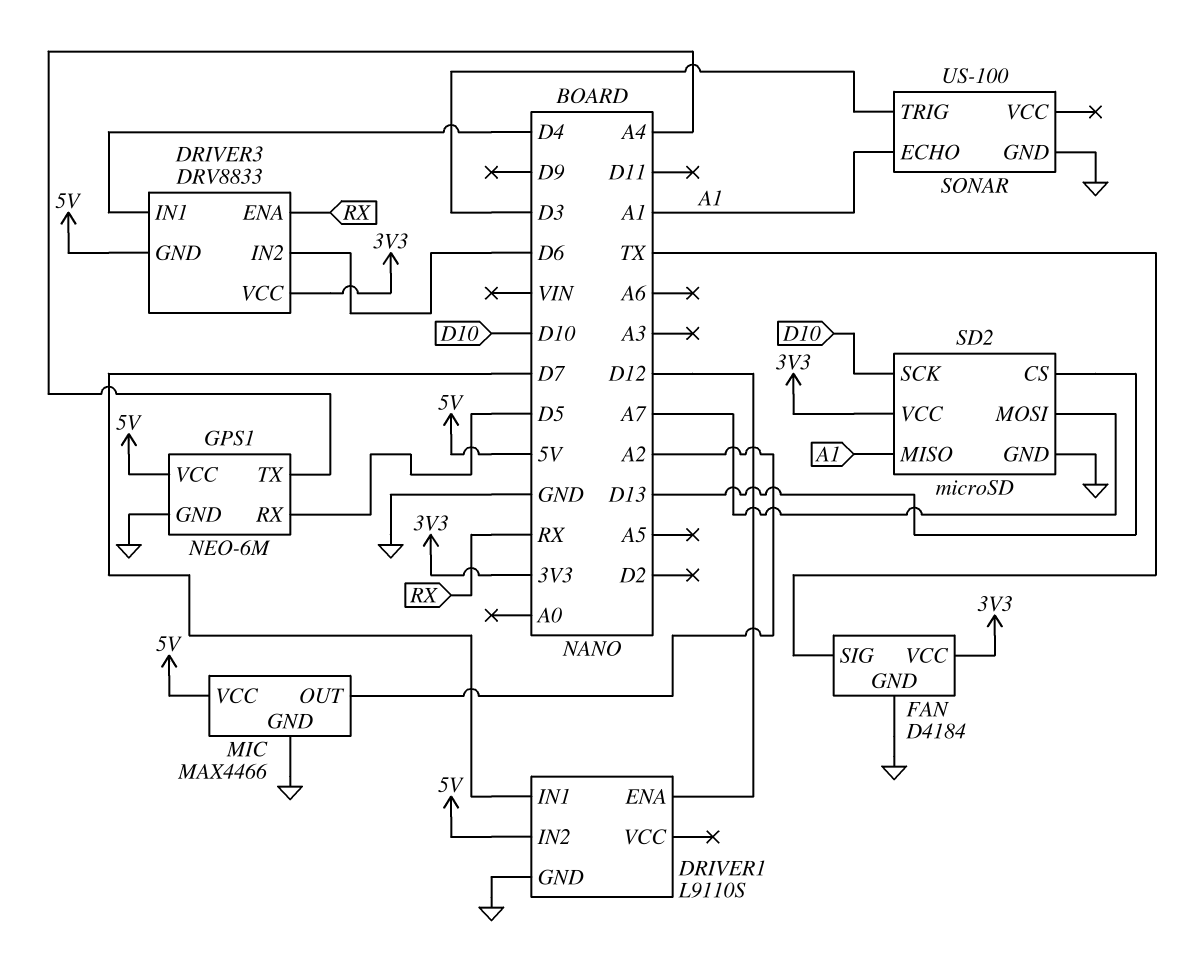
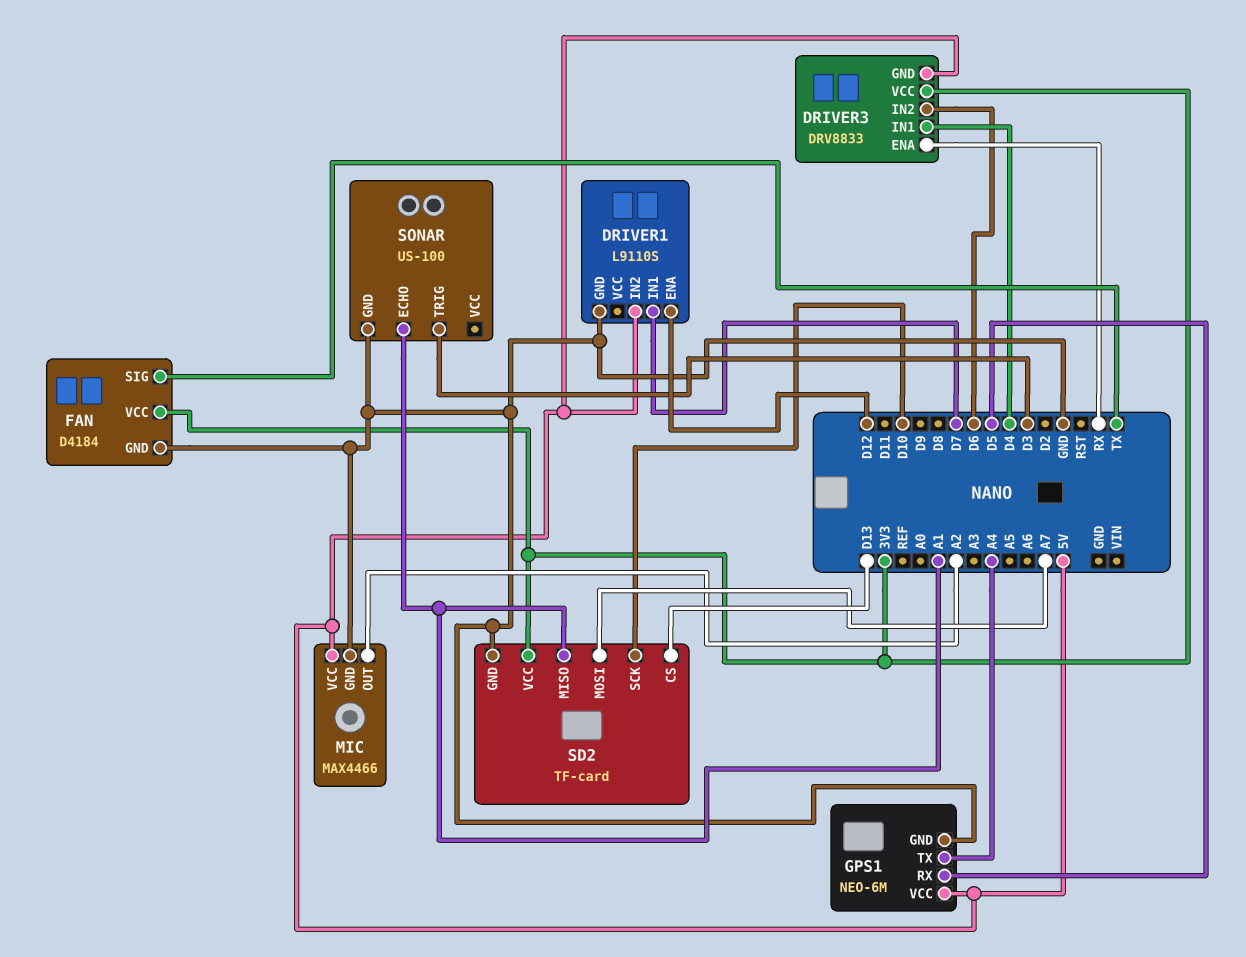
SD2: microSD -> TF-card

